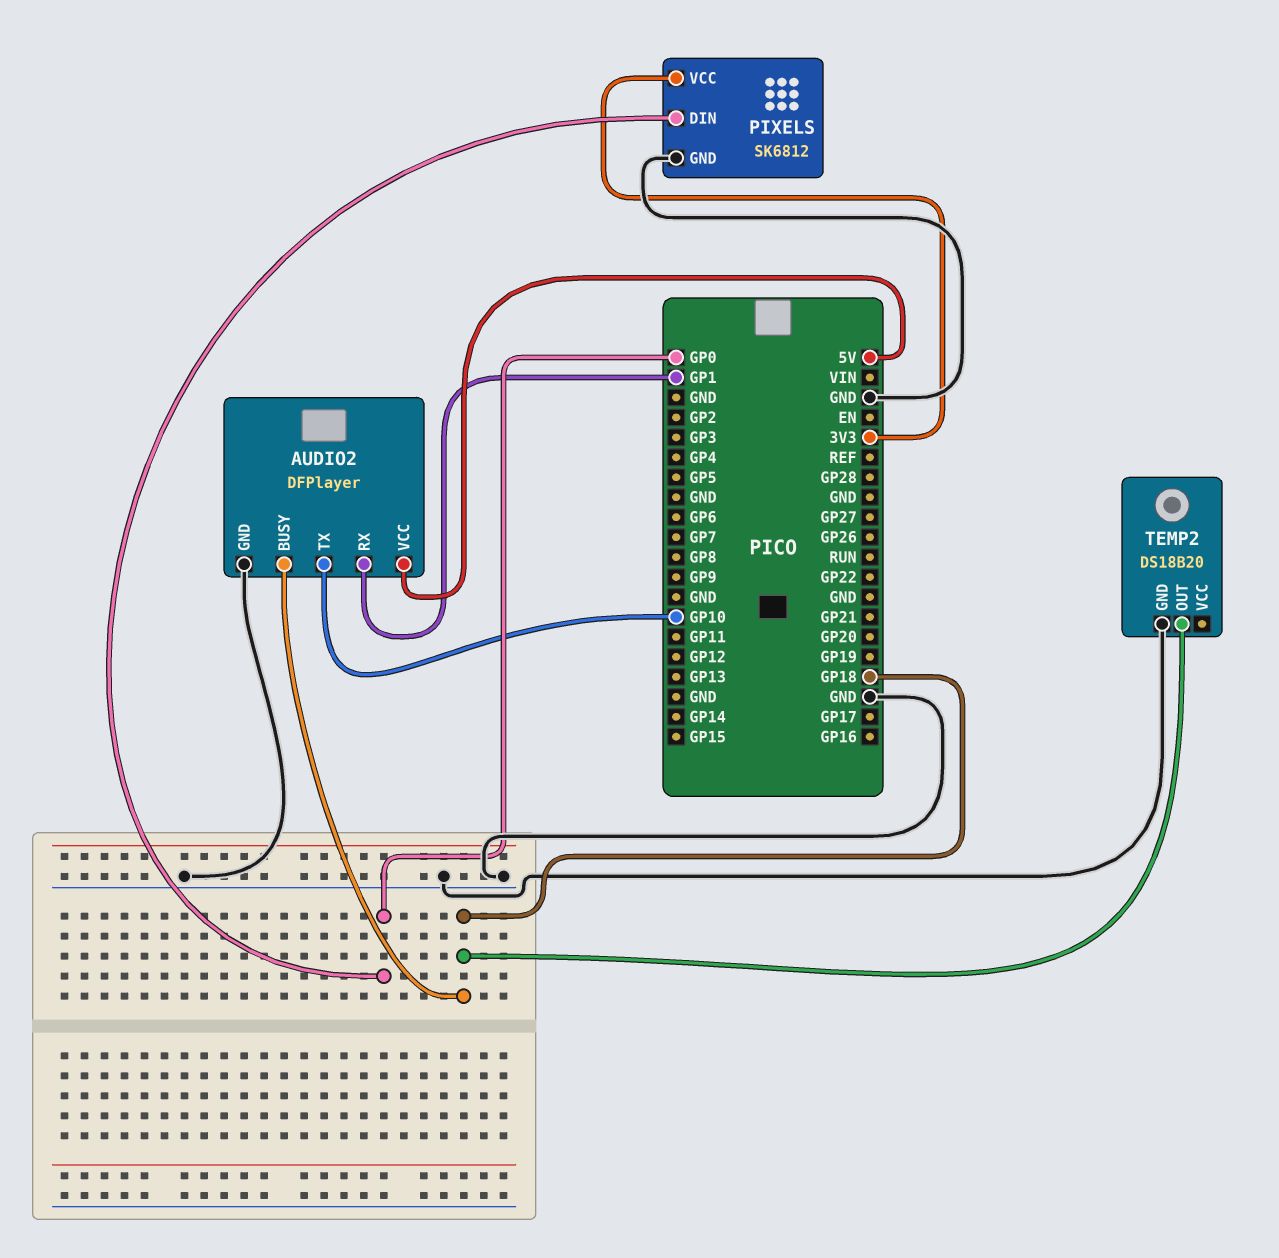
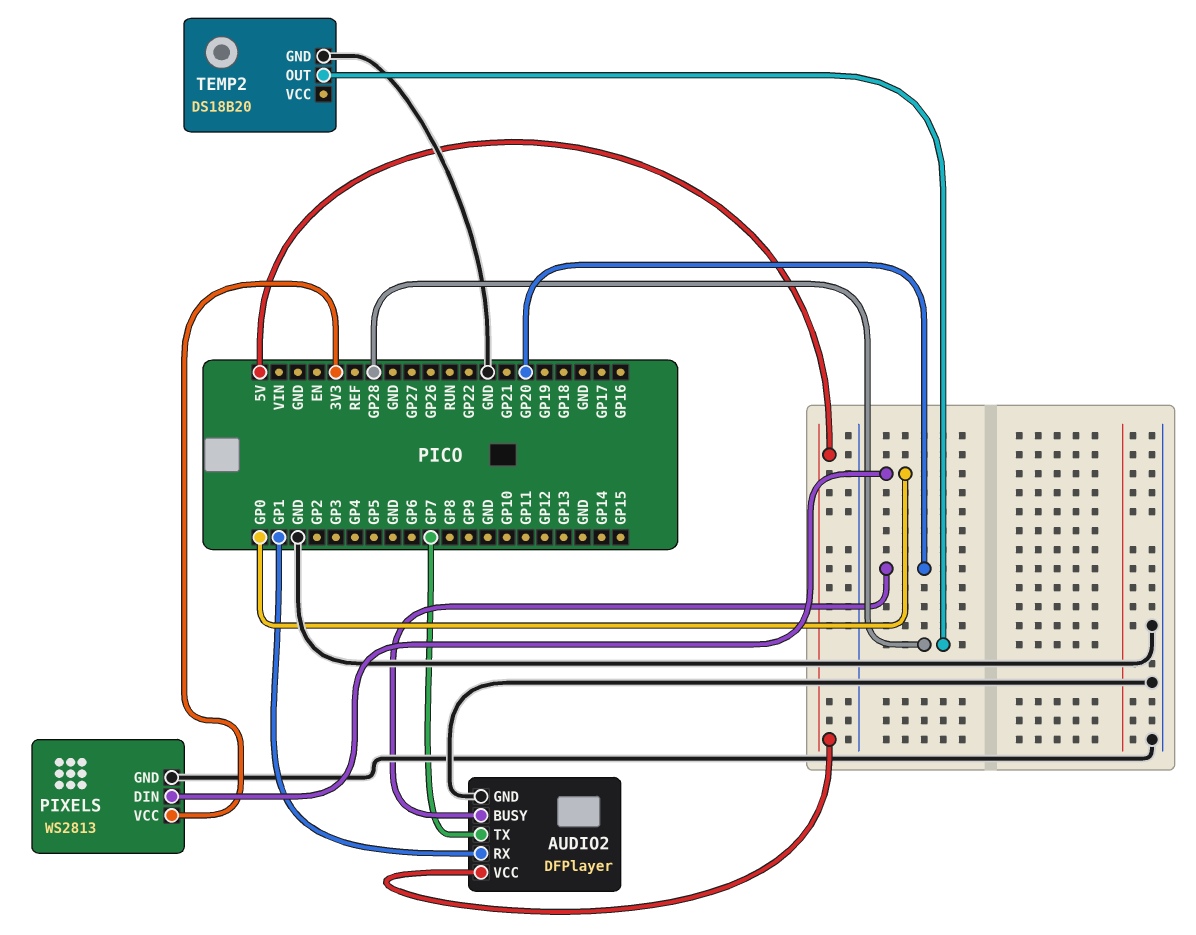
AUDIO2 pin BUSY: GP18 -> GP20
AUDIO2 pin TX: GP10 -> GP7
PIXELS: SK6812 -> WS2813
TEMP2 pin OUT: GP18 -> GP28

